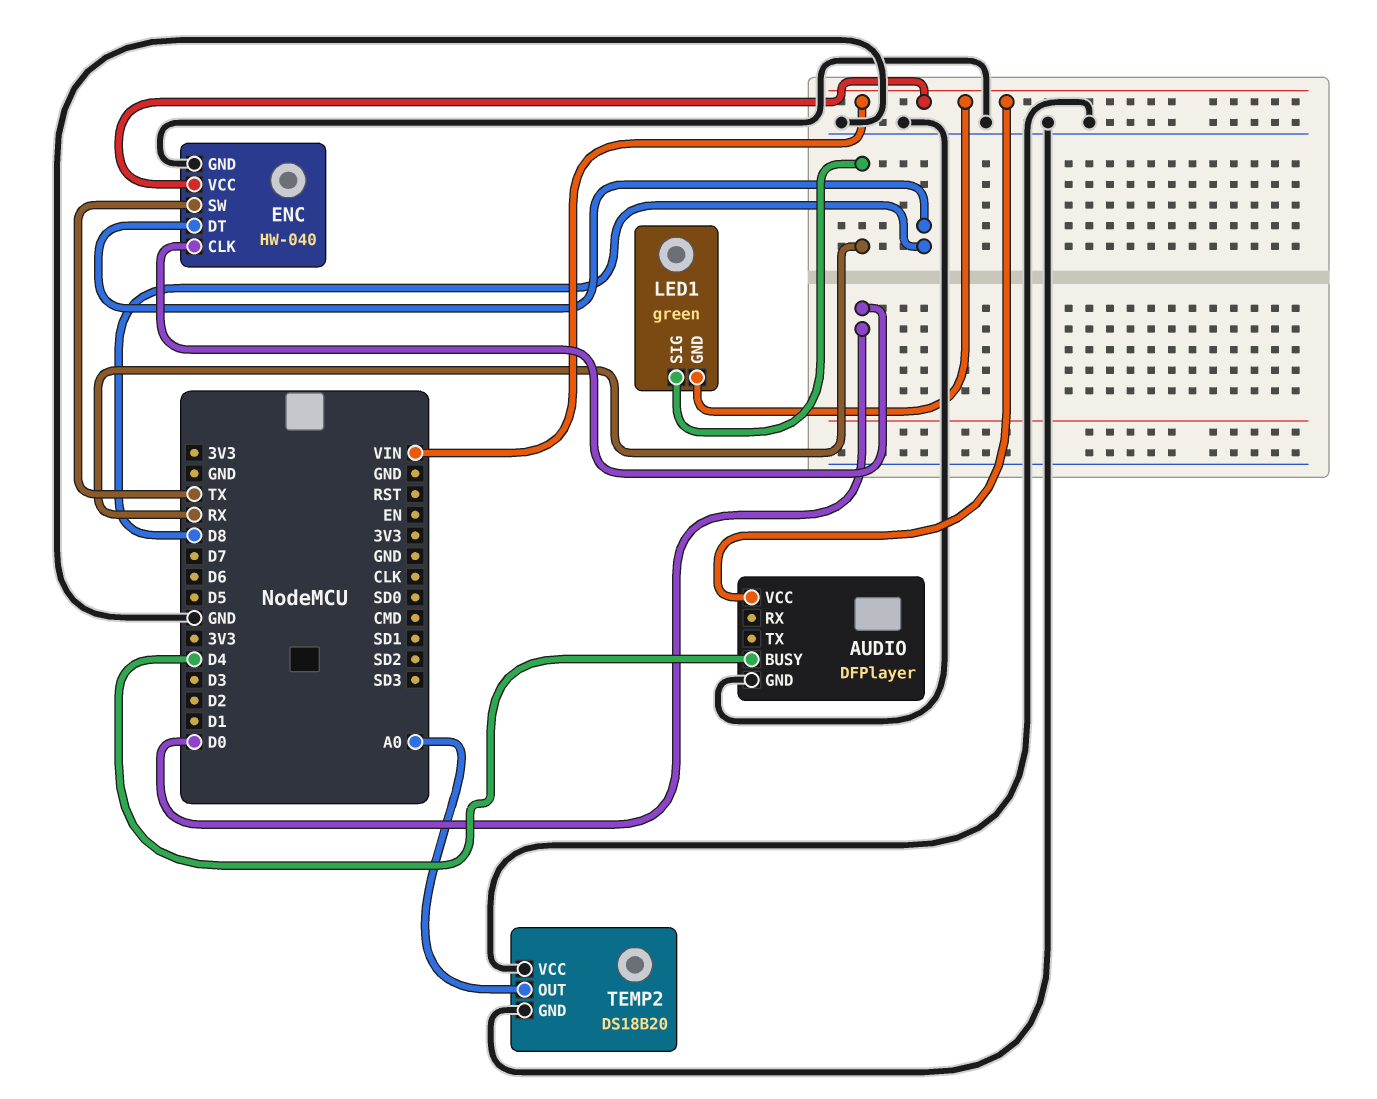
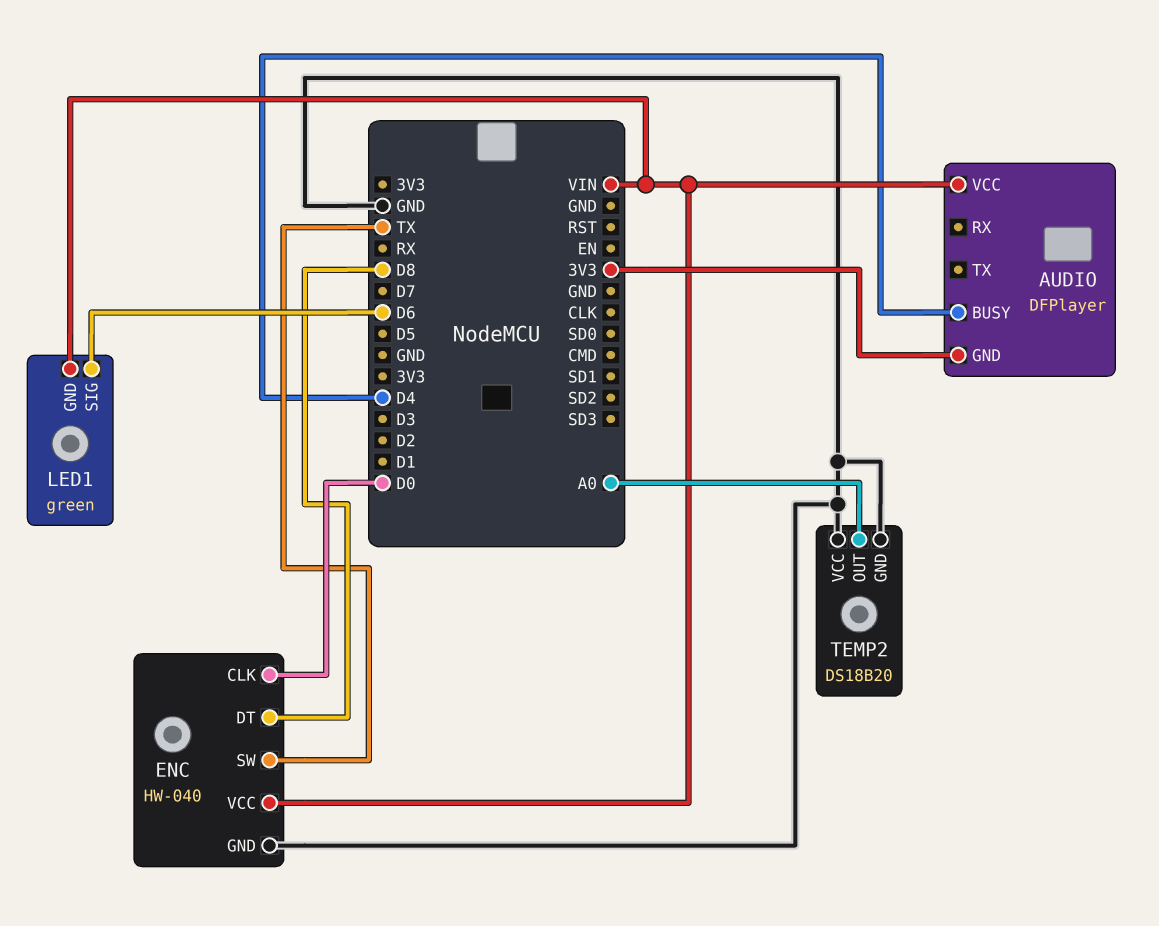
AUDIO pin GND: GND -> 3V3
LED1 pin SIG: RX -> D6

